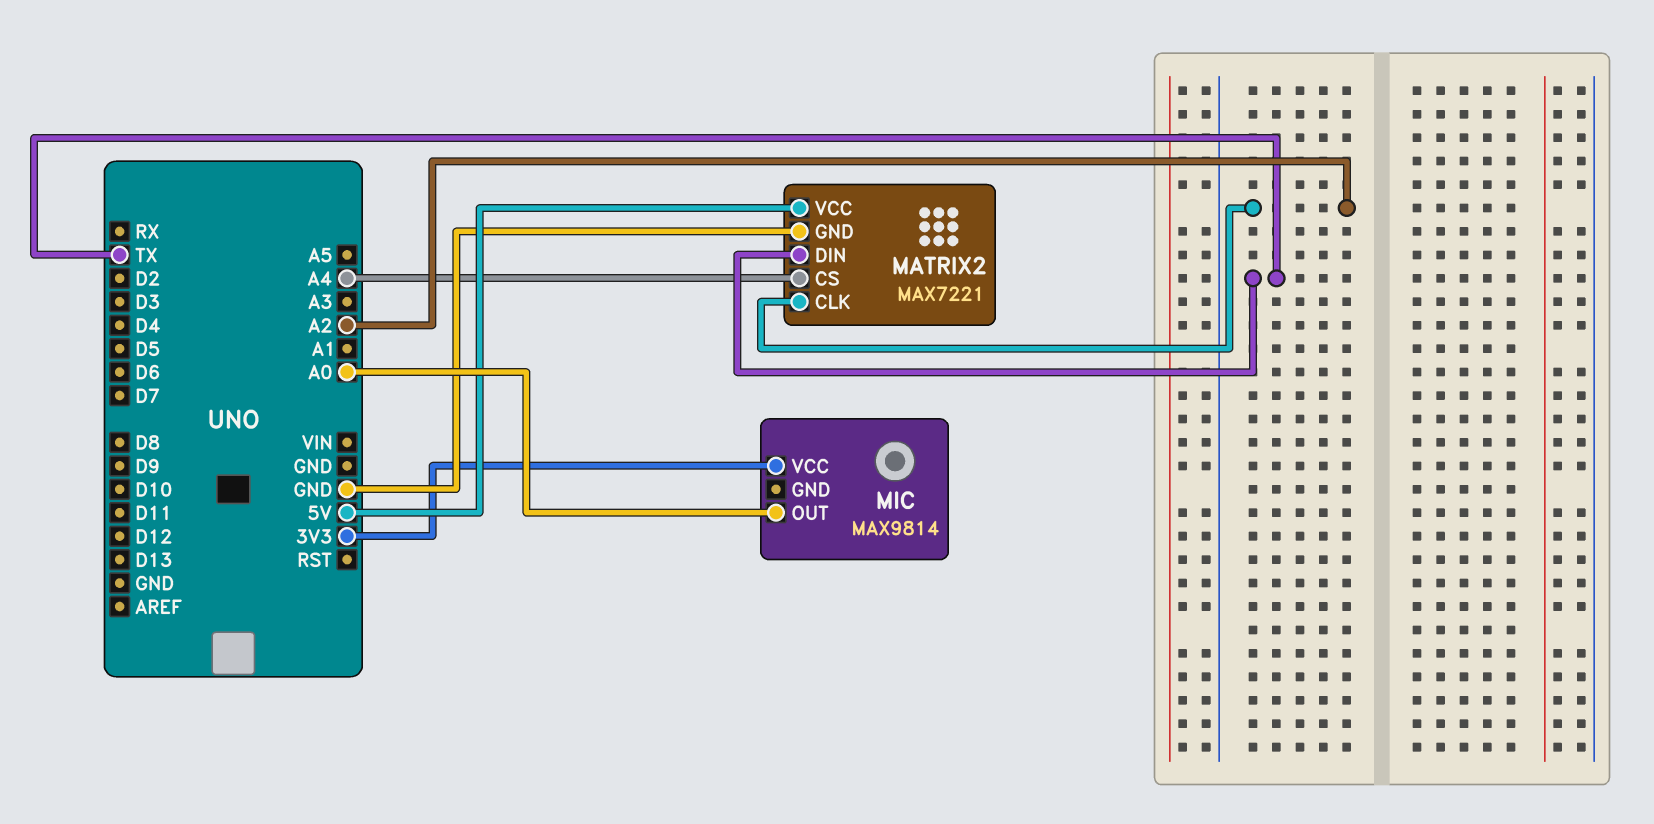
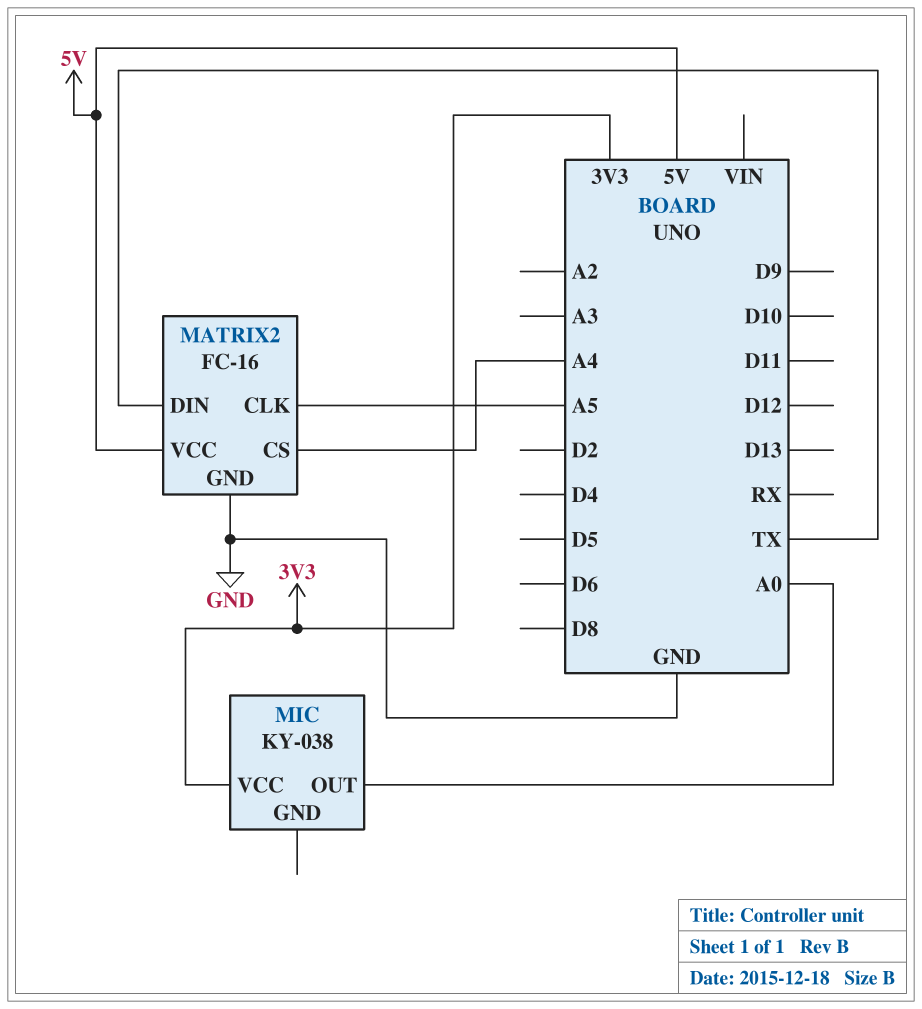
MATRIX2: MAX7221 -> FC-16
MATRIX2 pin CLK: A2 -> A5
MIC: MAX9814 -> KY-038

